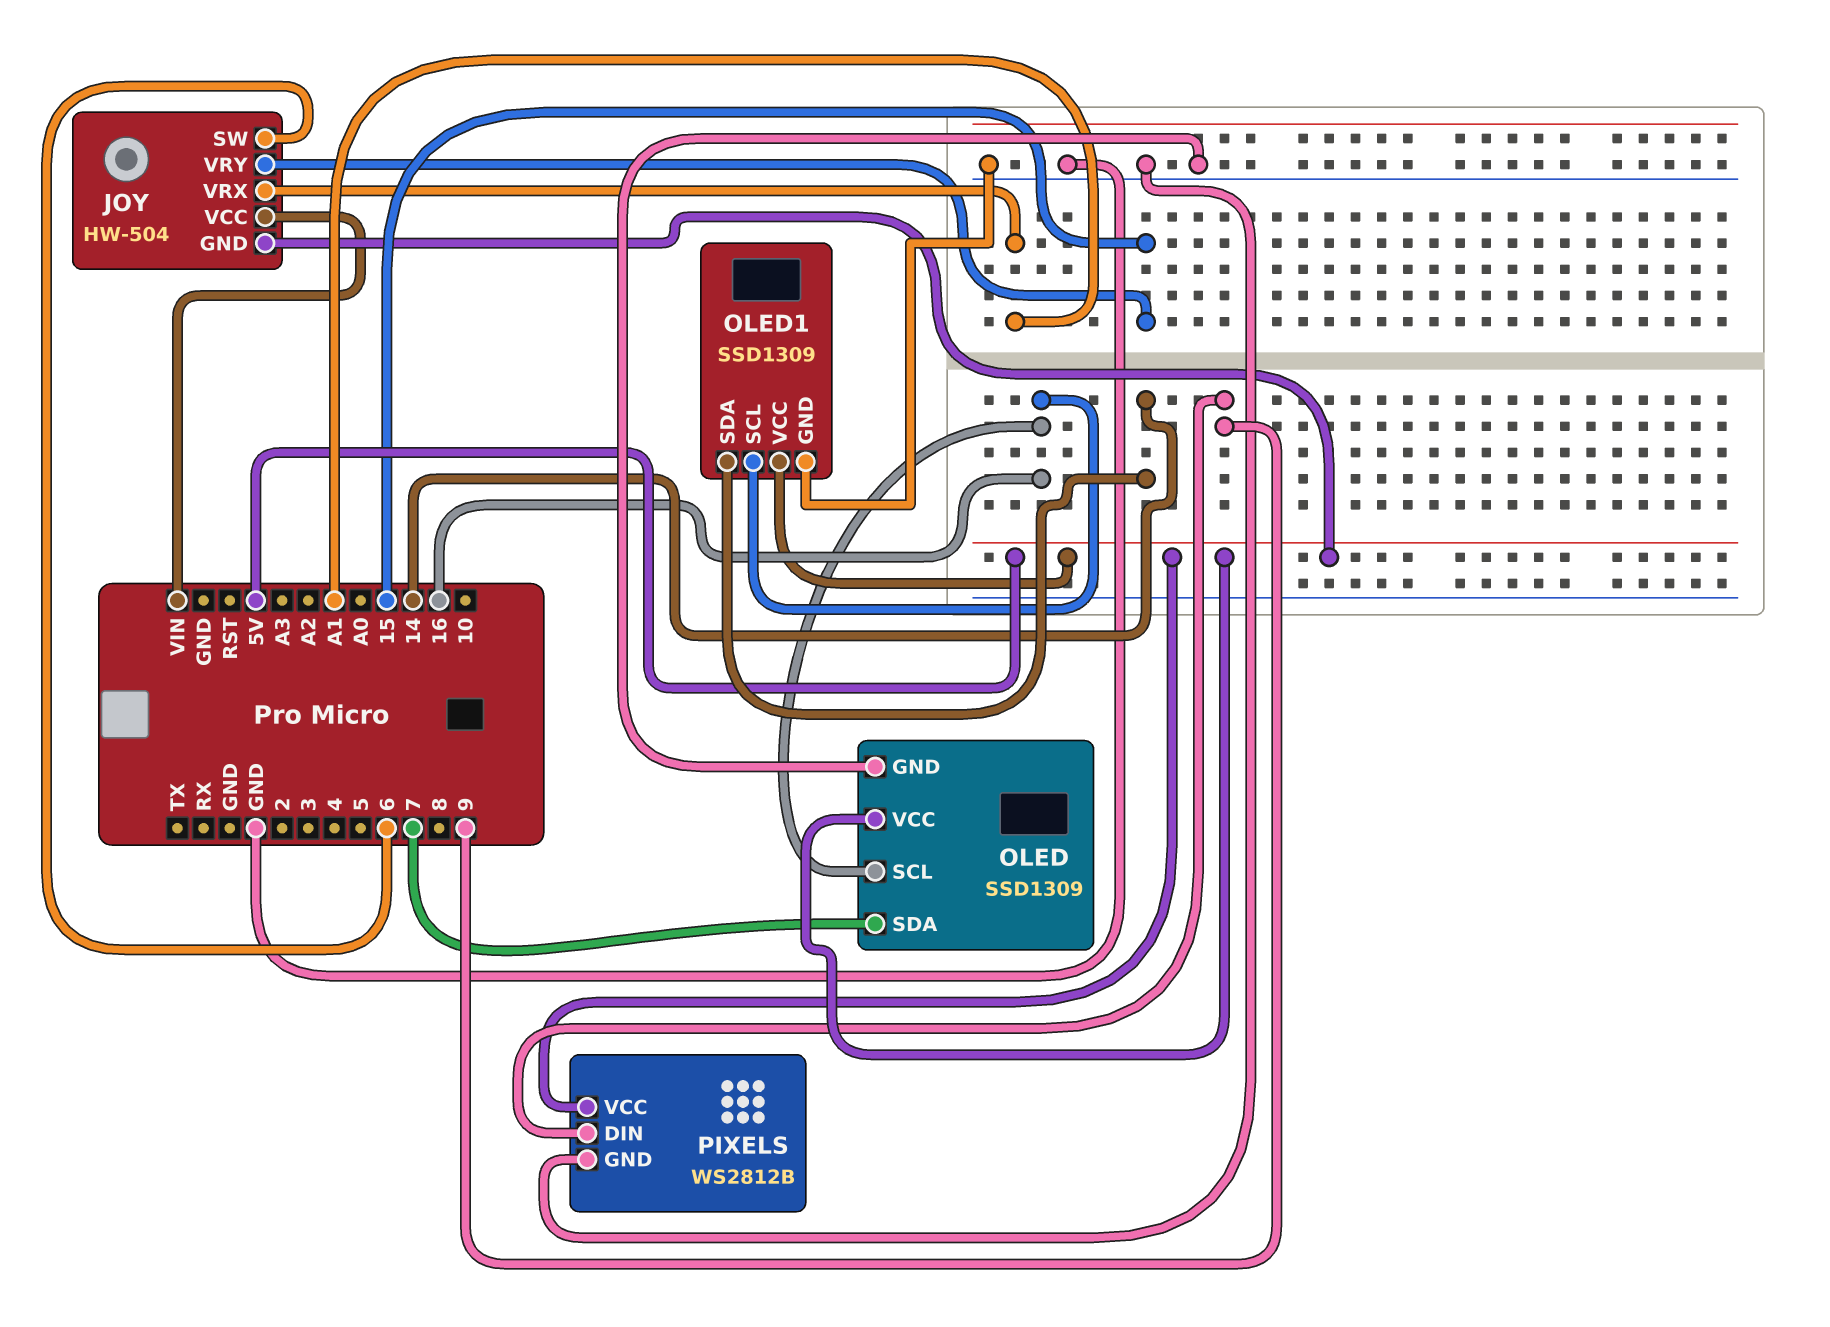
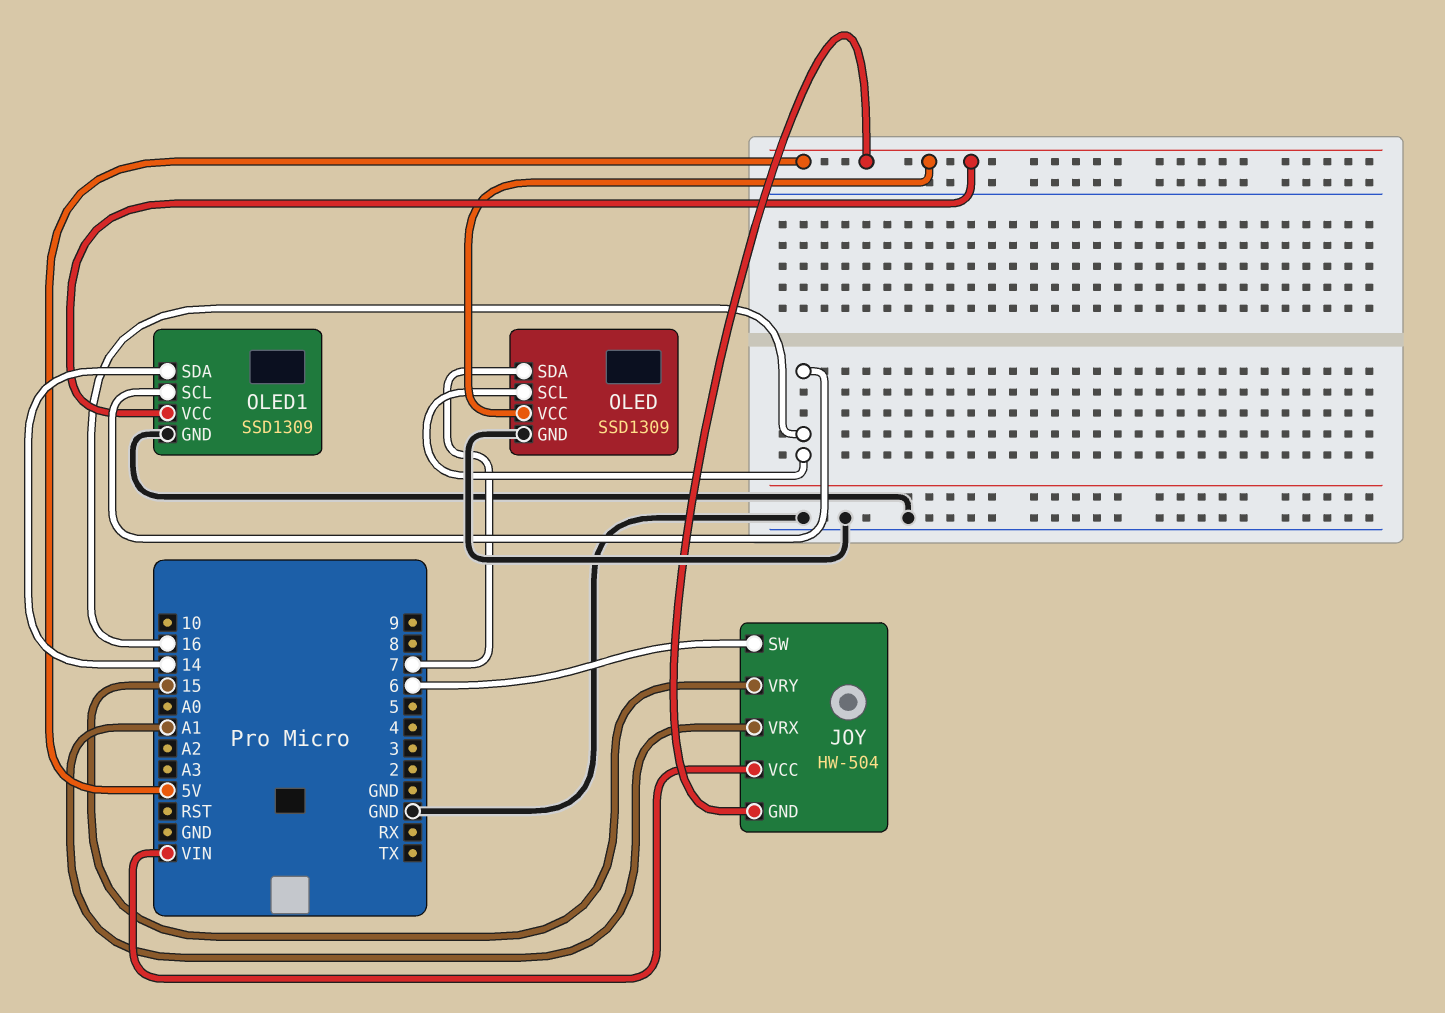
PIXELS: WS2812B -> none
PIXELS pin DIN: 9 -> none
PIXELS pin GND: GND -> none
PIXELS pin VCC: 5V -> none

